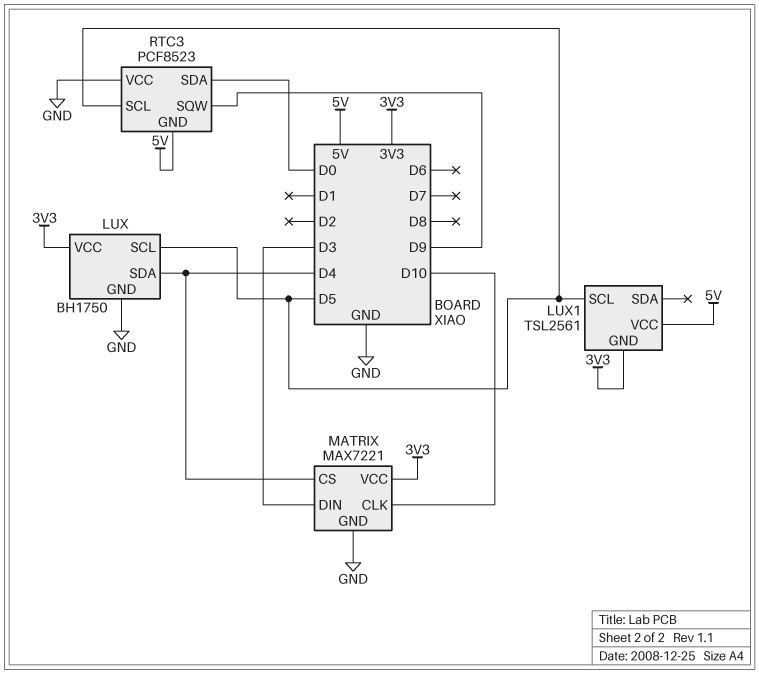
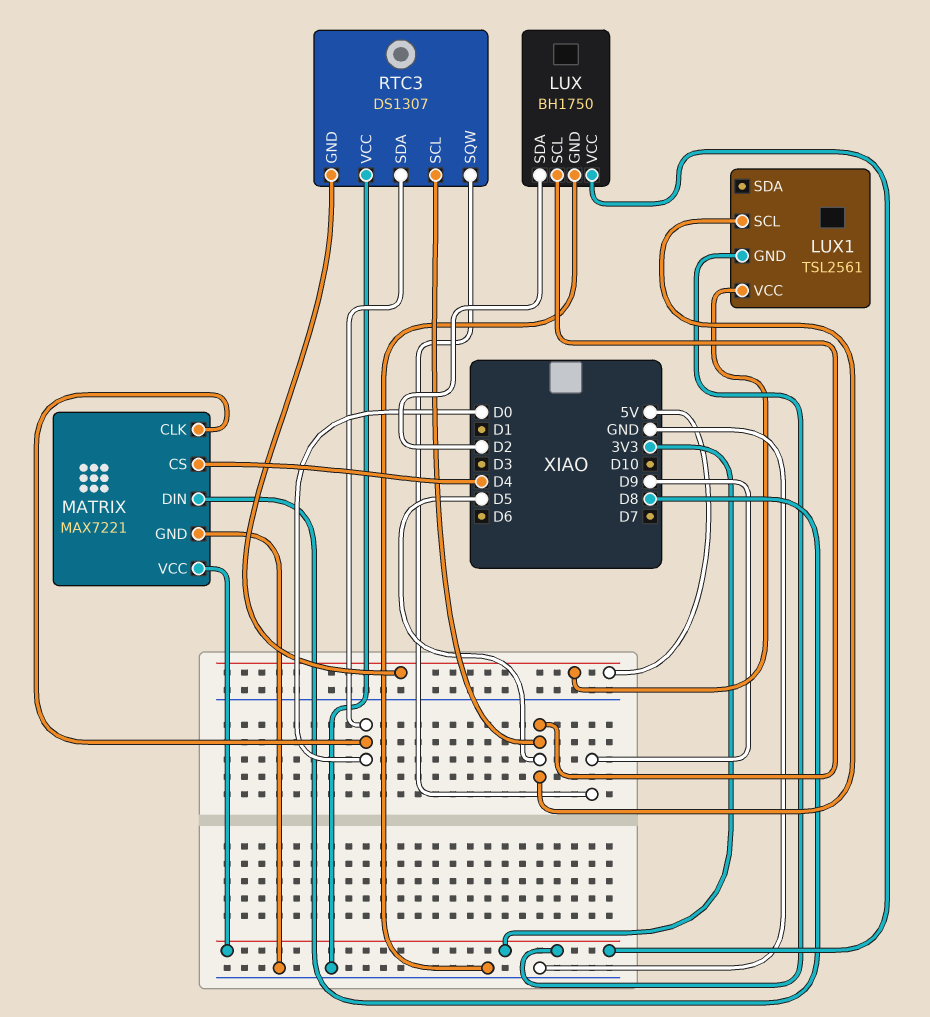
LUX pin SDA: D4 -> D2
MATRIX pin CLK: D10 -> D0
MATRIX pin DIN: D3 -> D8
RTC3: PCF8523 -> DS1307

